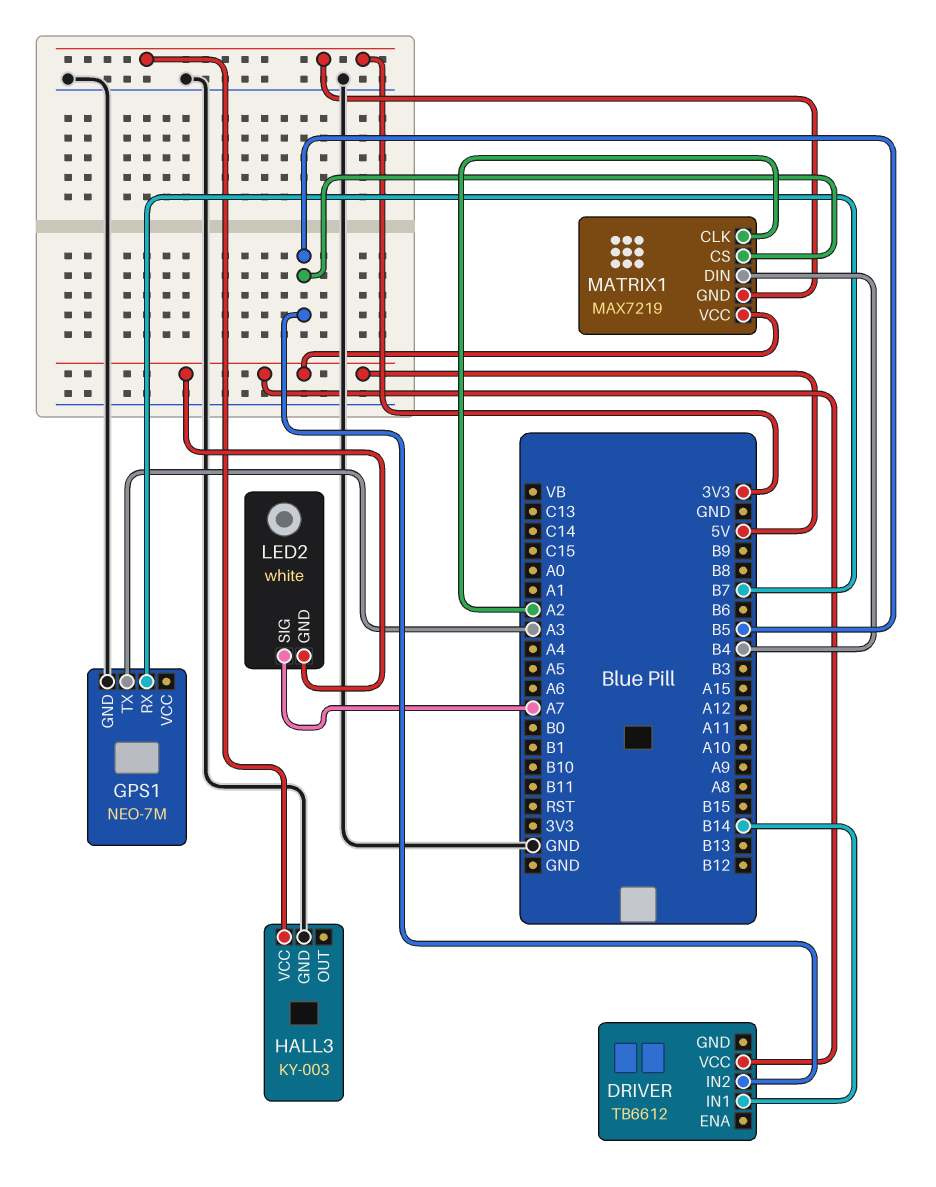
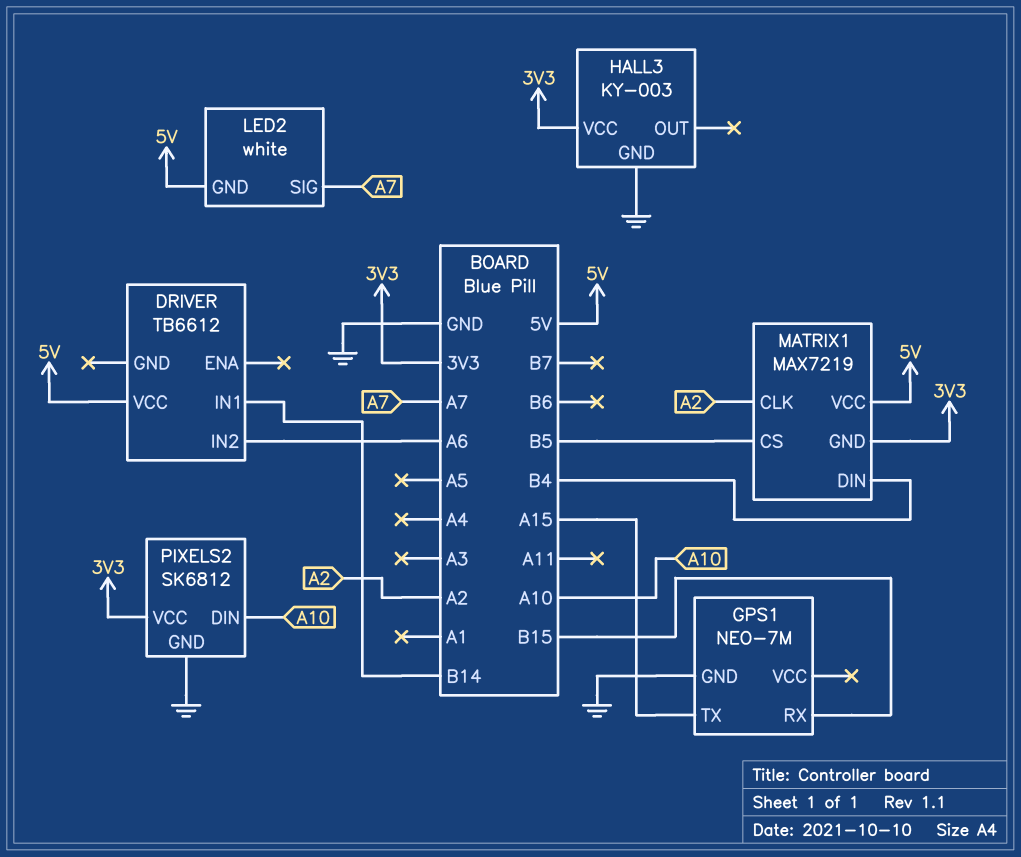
DRIVER pin IN2: B5 -> A6
GPS1 pin RX: B7 -> B15
GPS1 pin TX: A3 -> A15
PIXELS2: none -> SK6812
PIXELS2 pin DIN: none -> A10
PIXELS2 pin GND: none -> GND
PIXELS2 pin VCC: none -> 3V3

